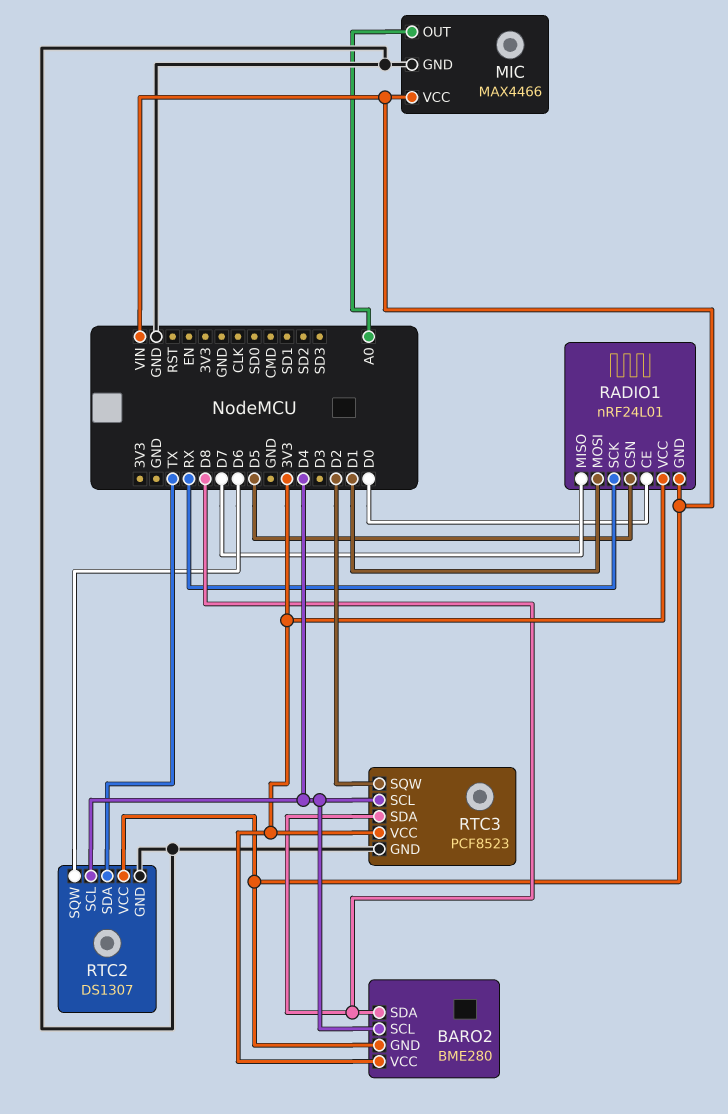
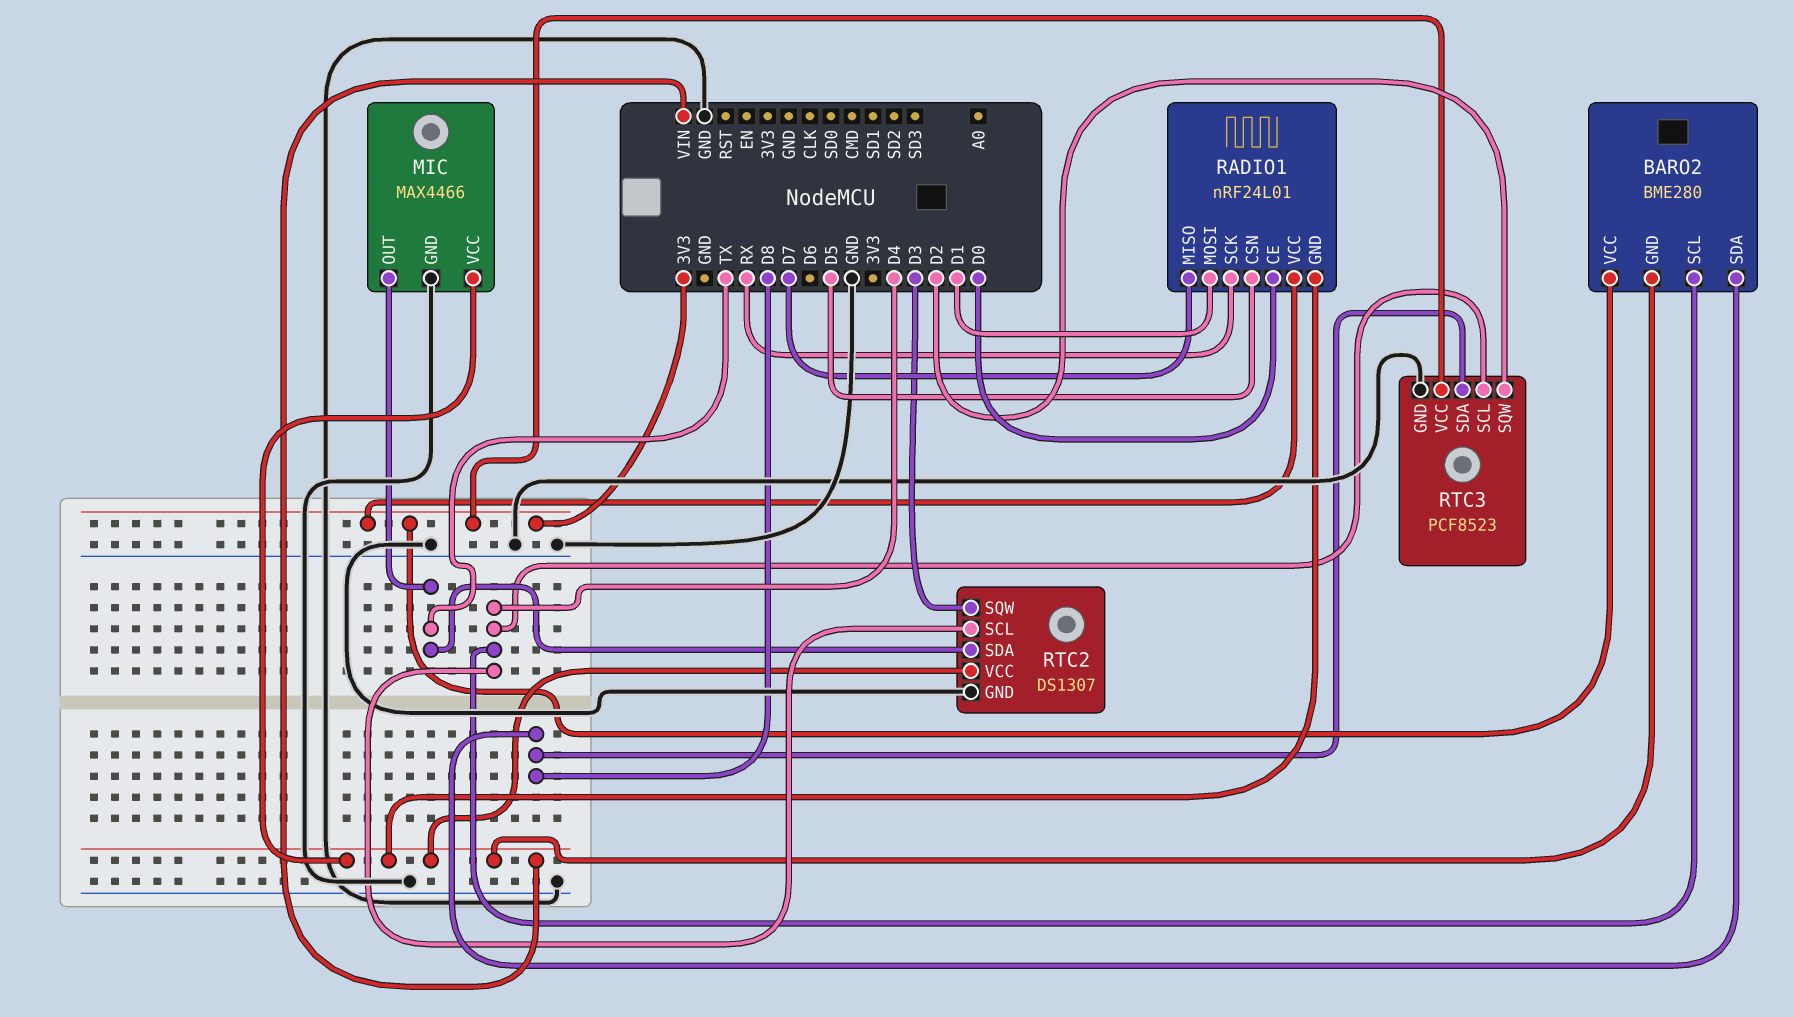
MIC pin OUT: A0 -> TX
RTC2 pin SQW: D6 -> D3

